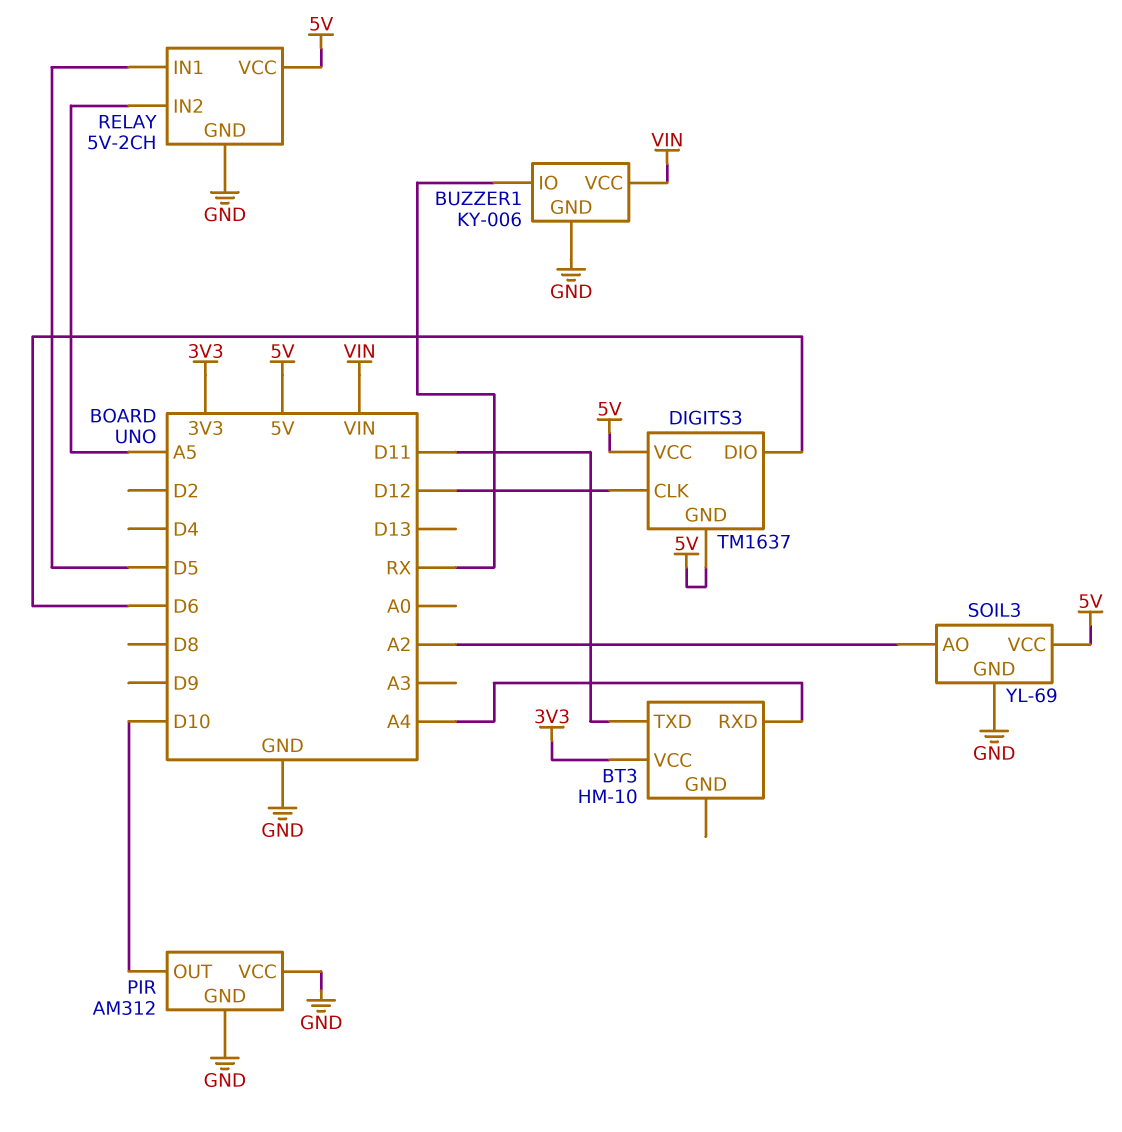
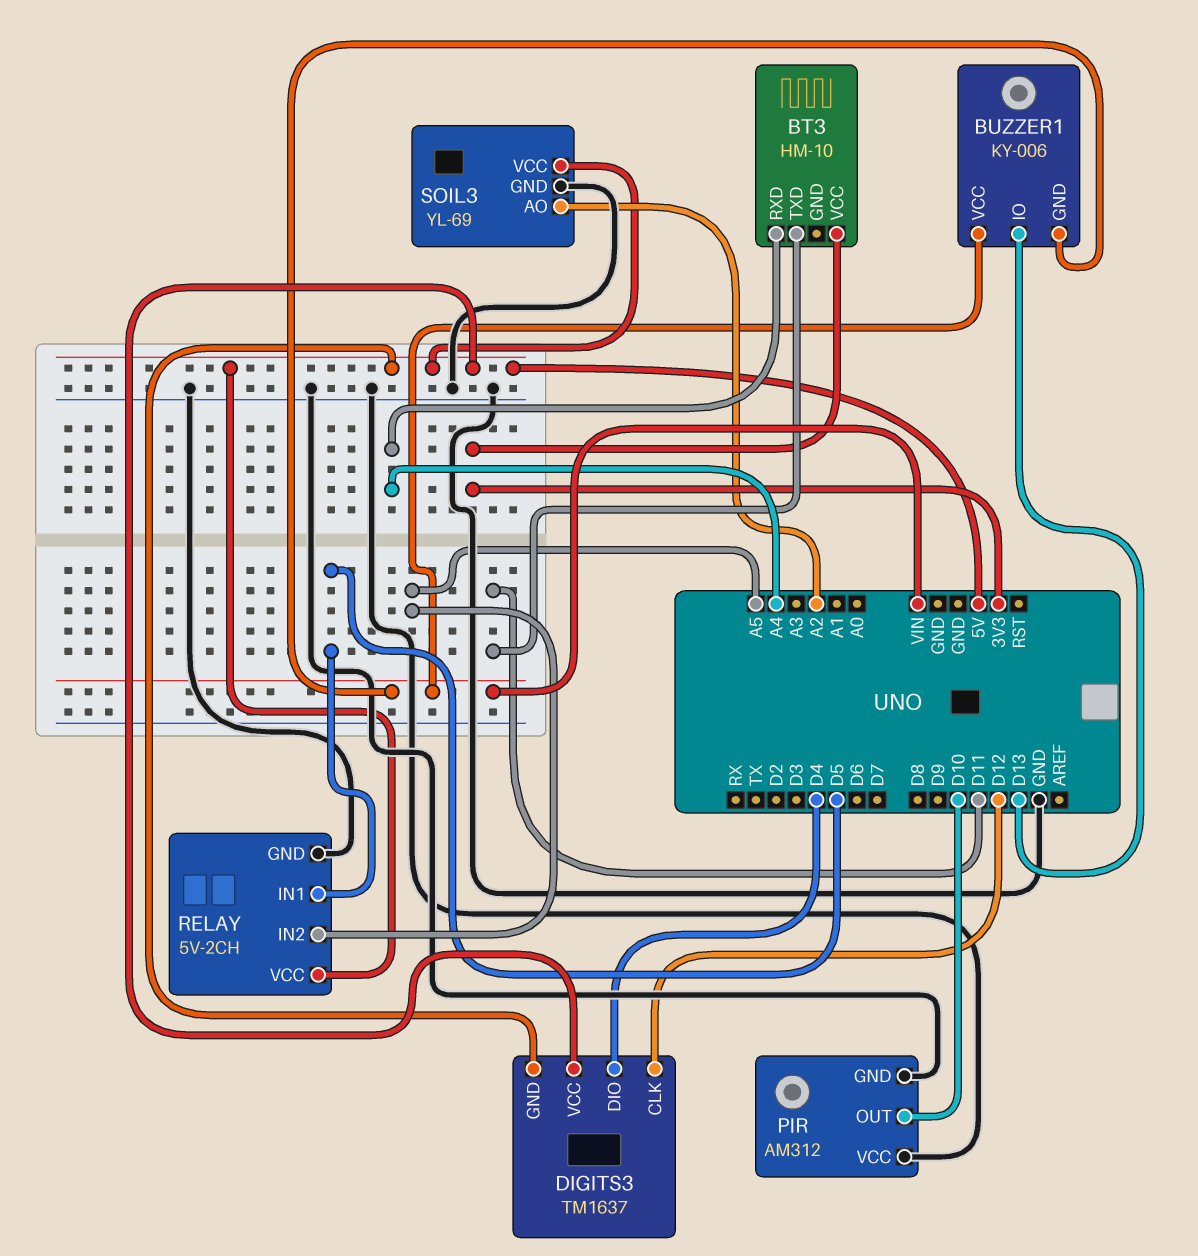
BUZZER1 pin GND: GND -> VIN
BUZZER1 pin IO: RX -> D13
DIGITS3 pin DIO: D6 -> D4

